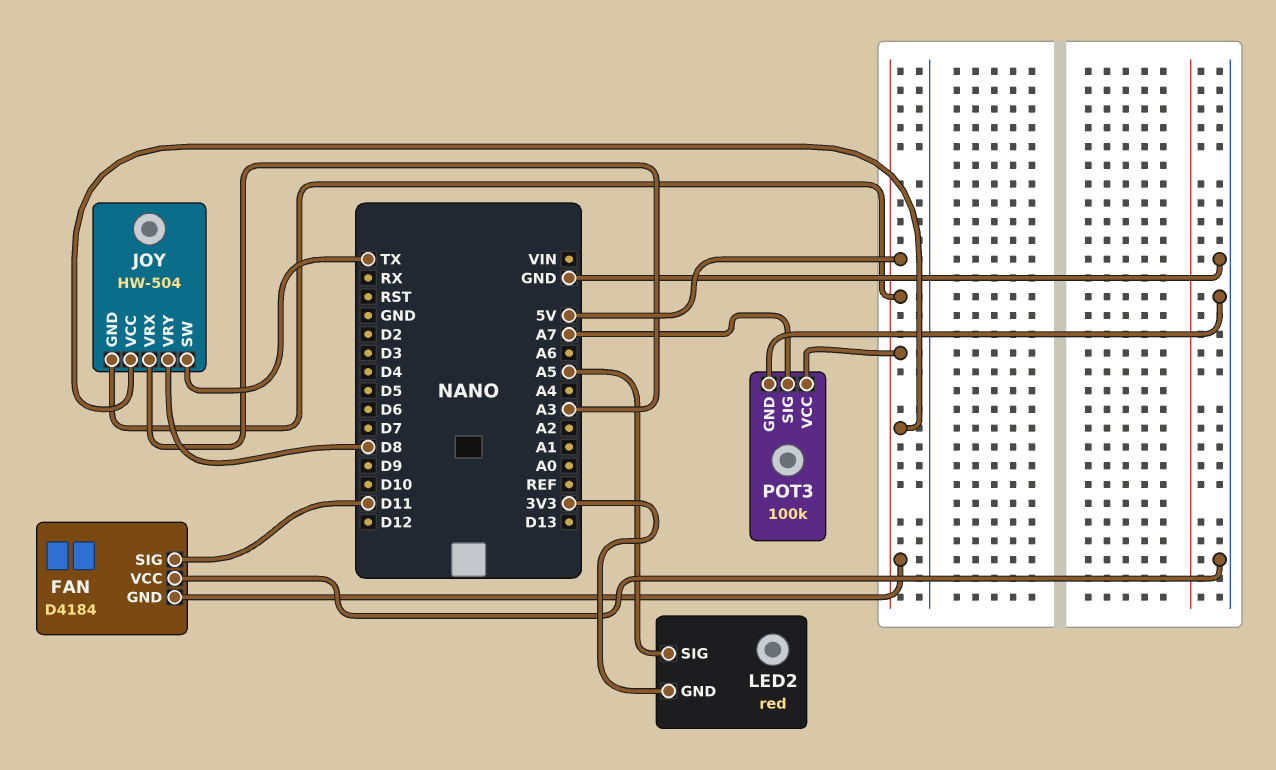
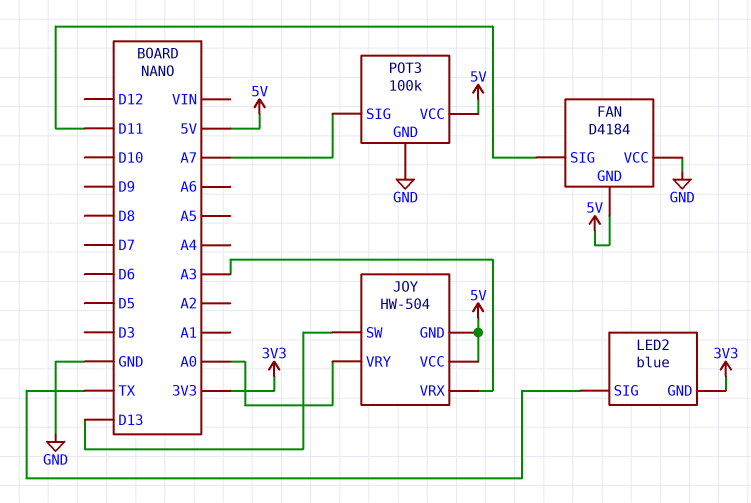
JOY pin SW: TX -> D13
JOY pin VRY: D8 -> A0
LED2: red -> blue
LED2 pin SIG: A5 -> TX

